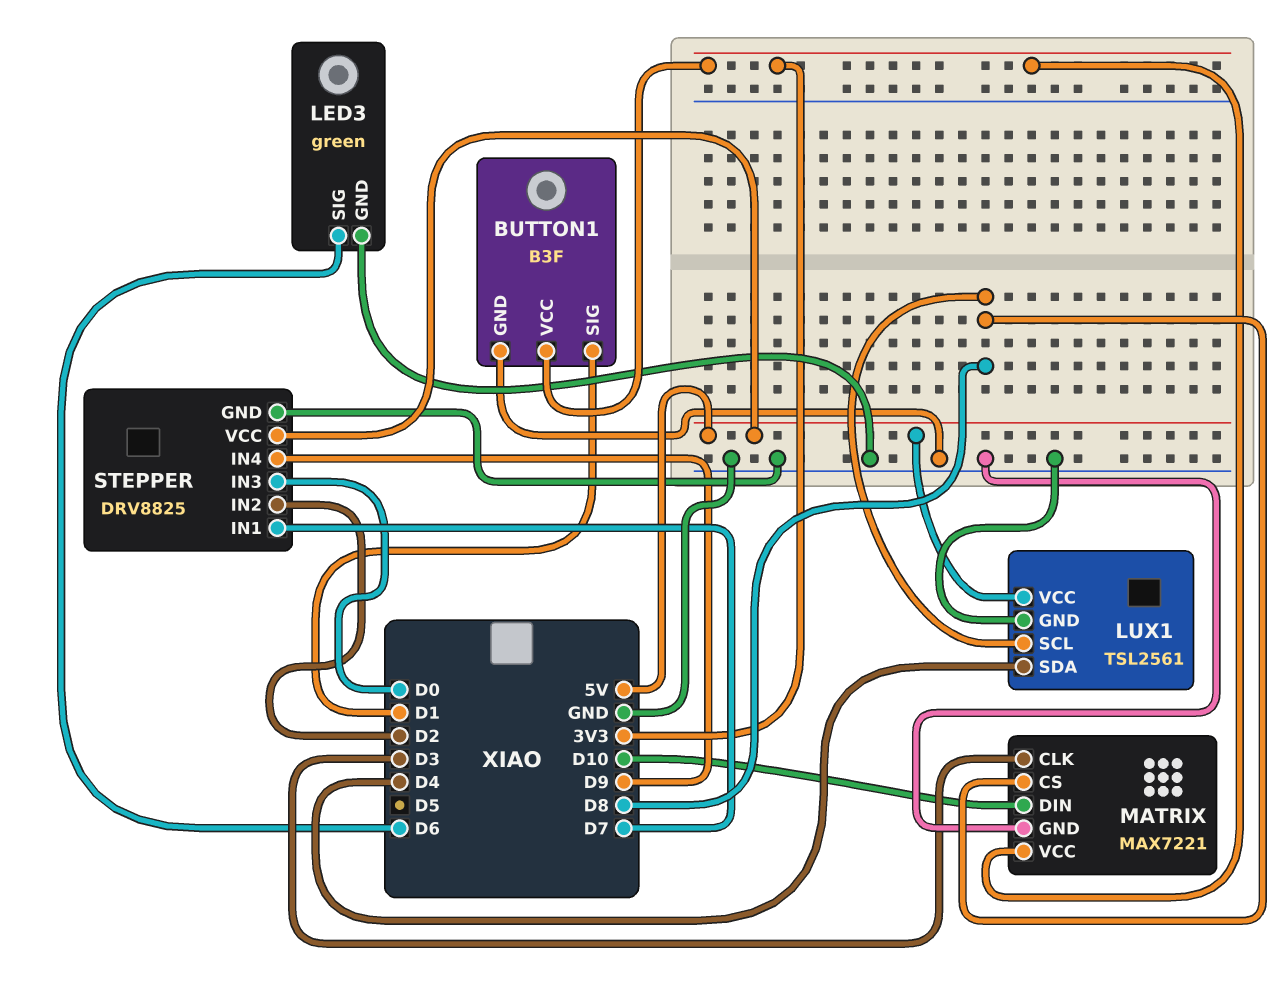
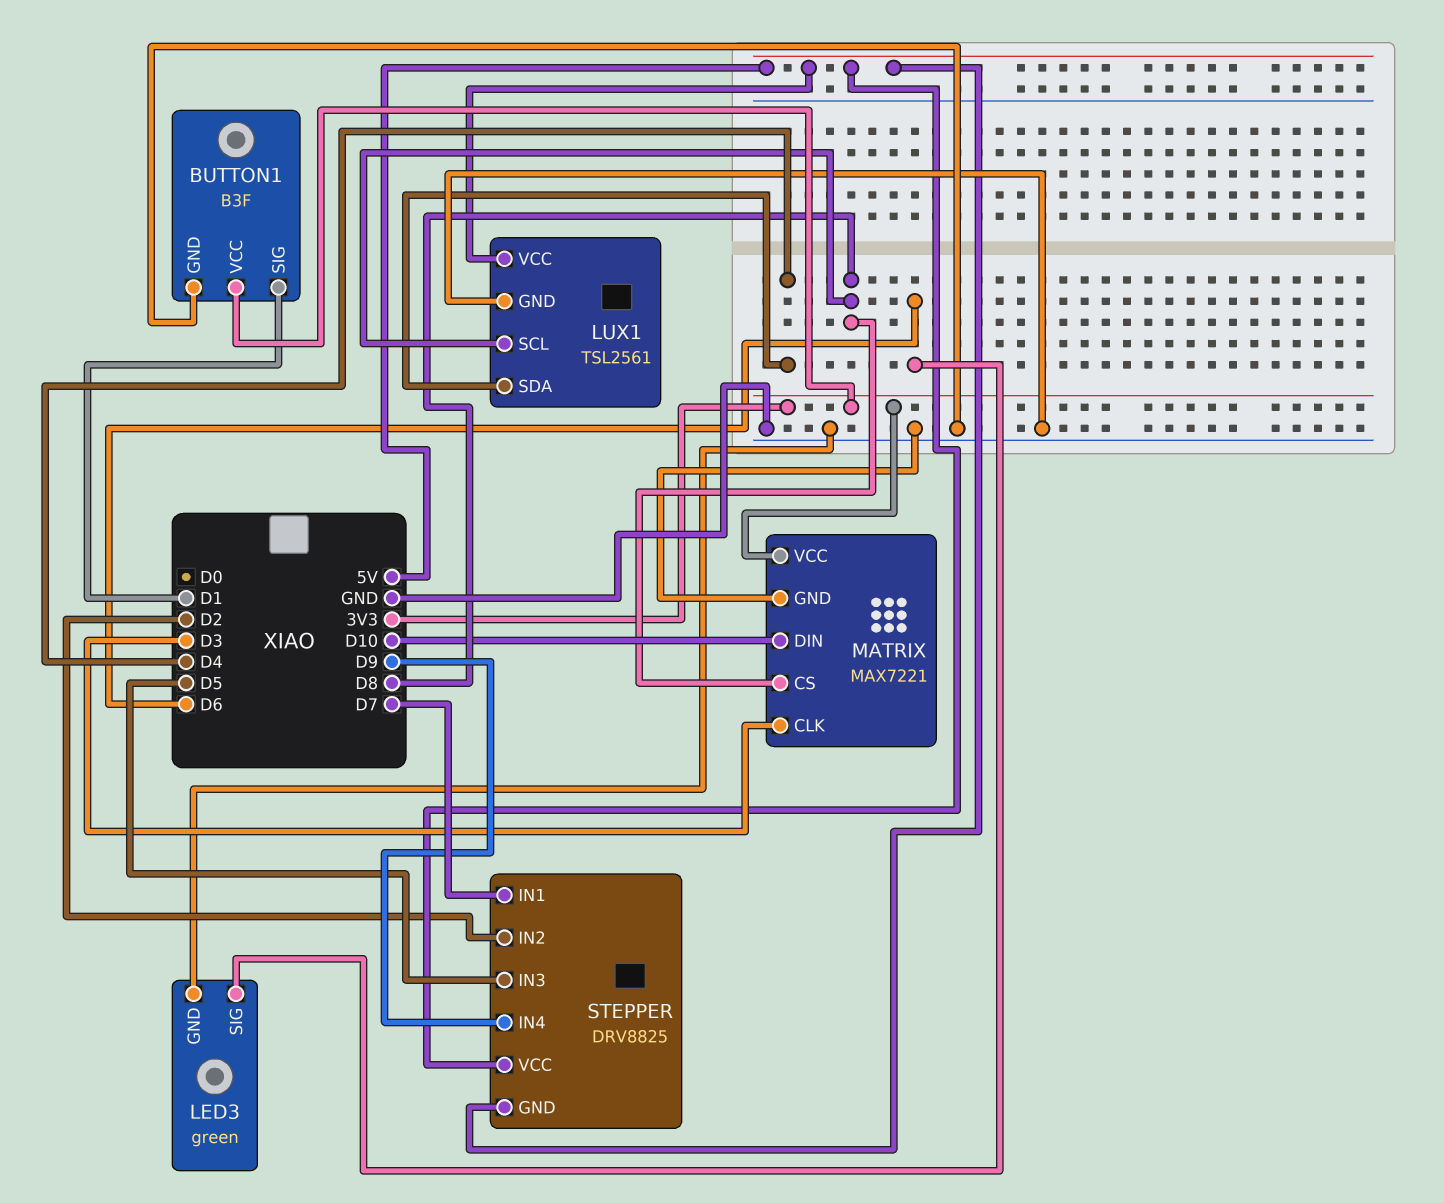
STEPPER pin GND: GND -> 5V
STEPPER pin IN3: D0 -> D5

